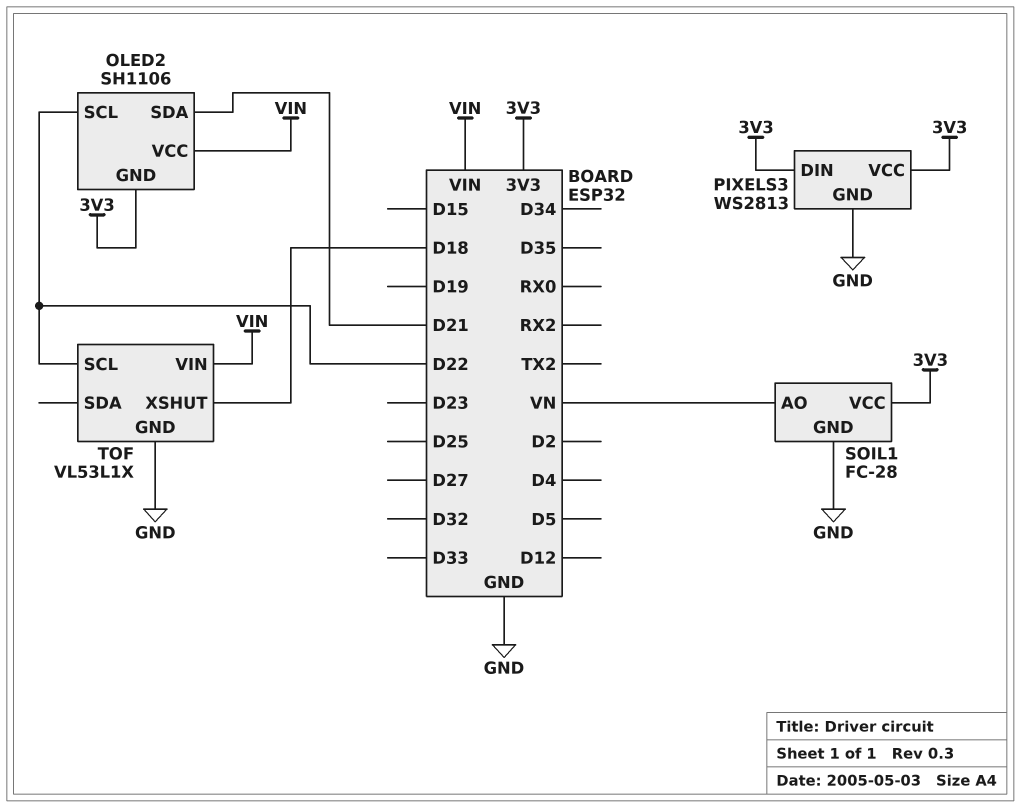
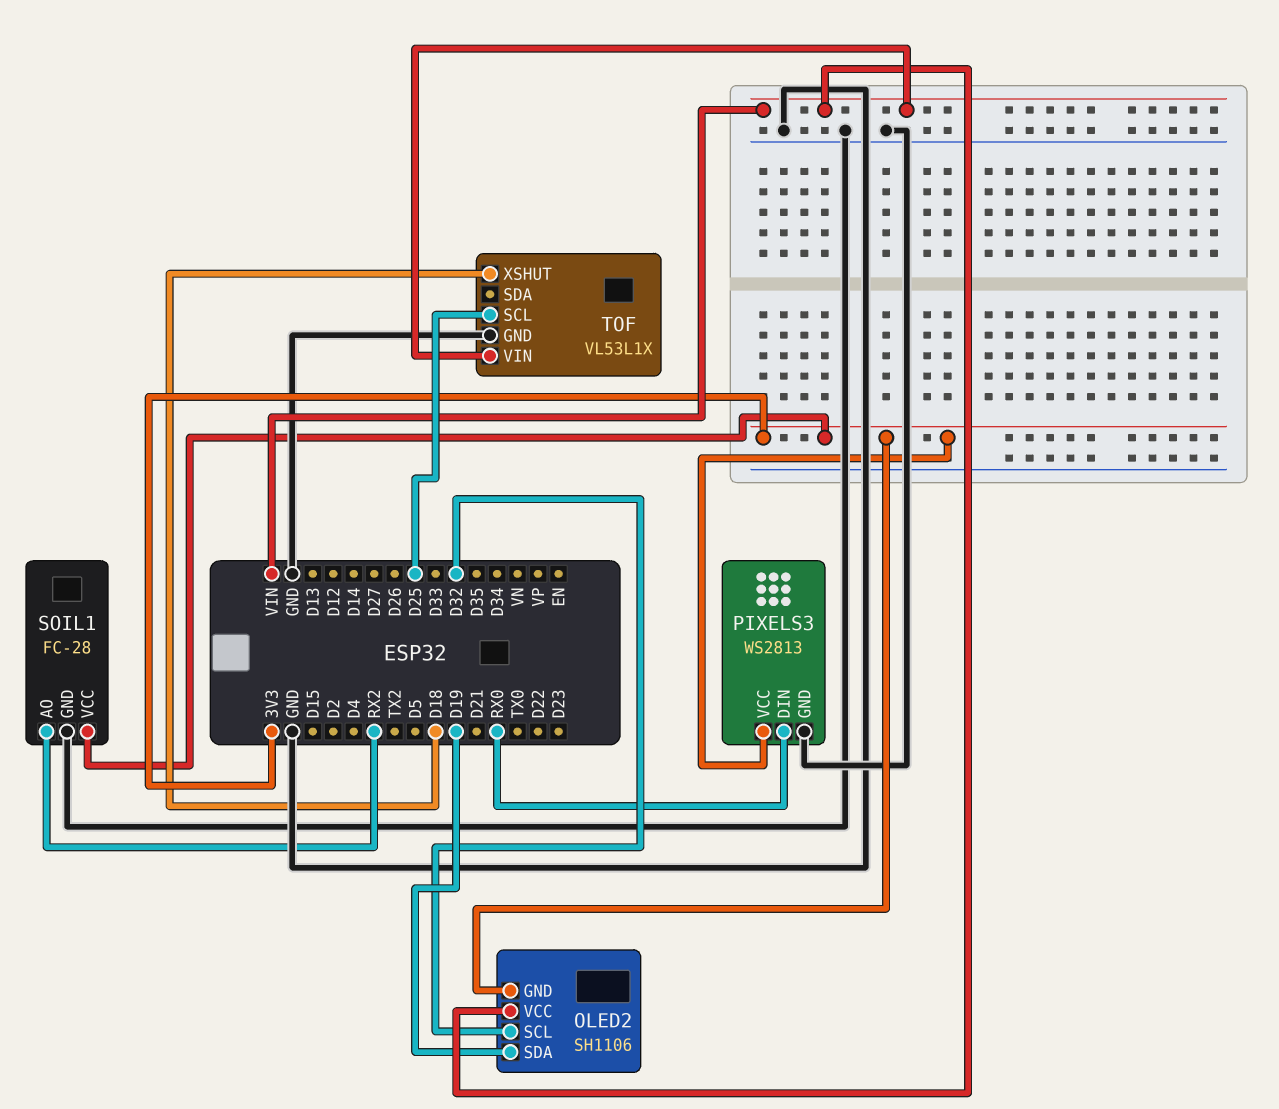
OLED2 pin SCL: D22 -> D32
OLED2 pin SDA: D21 -> D19
PIXELS3 pin DIN: 3V3 -> RX0
SOIL1 pin AO: VN -> RX2
TOF pin SCL: D22 -> D25

